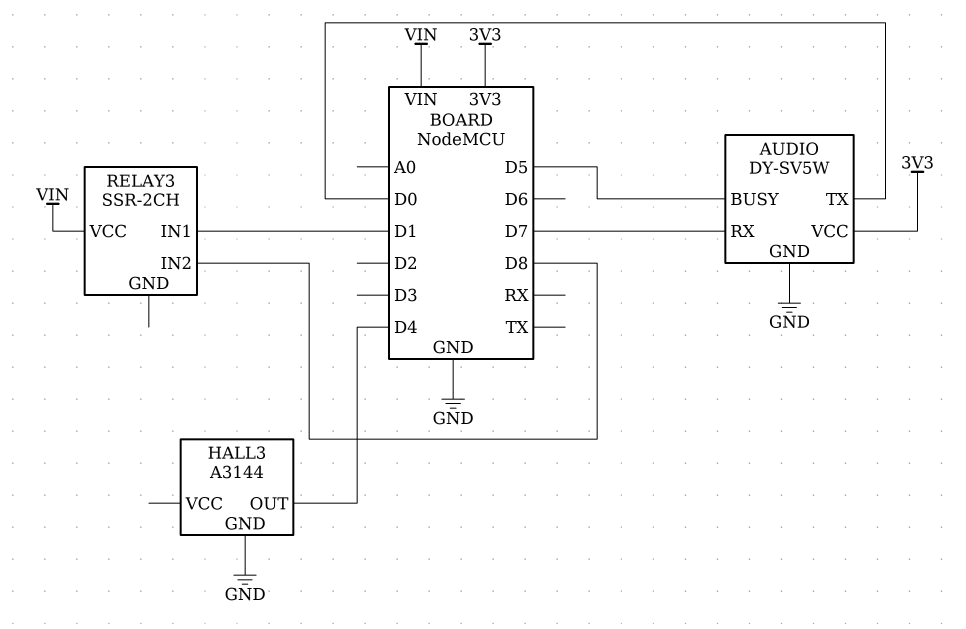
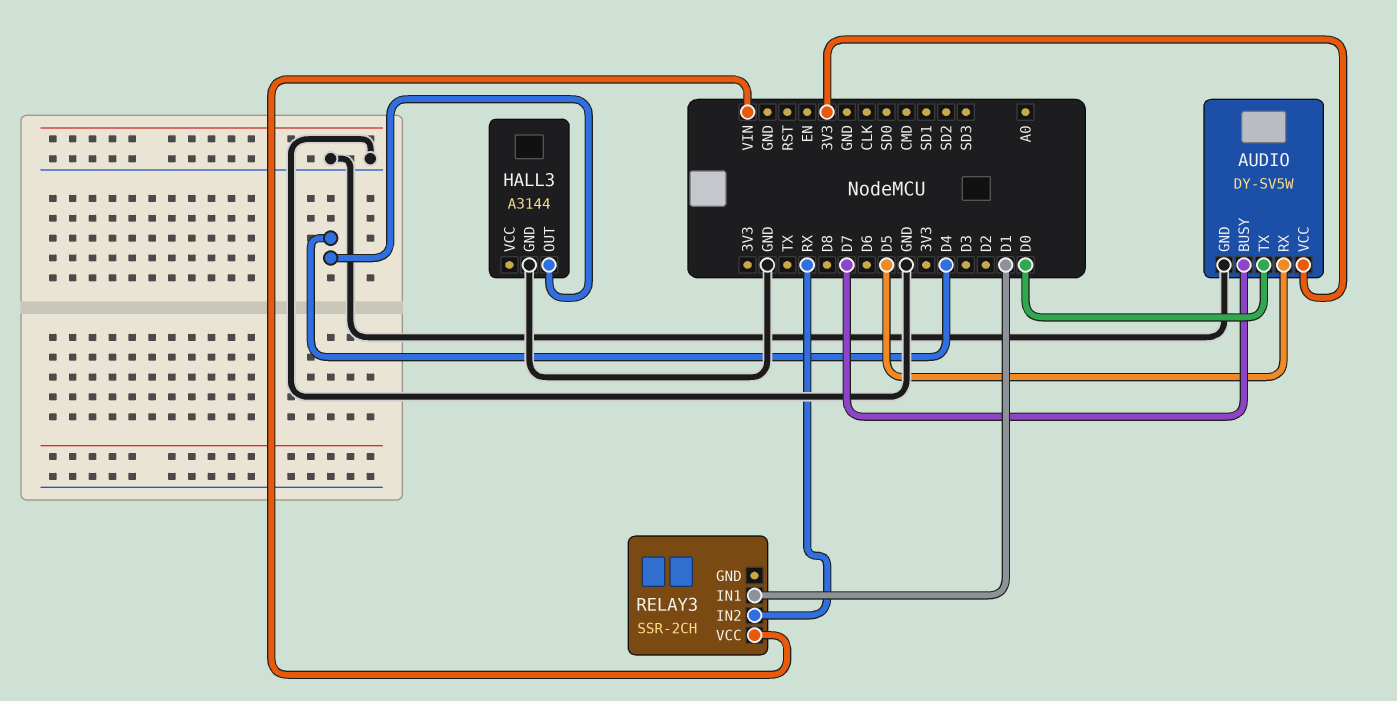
AUDIO pin BUSY: D5 -> D7
AUDIO pin RX: D7 -> D5
RELAY3 pin IN2: D8 -> RX

